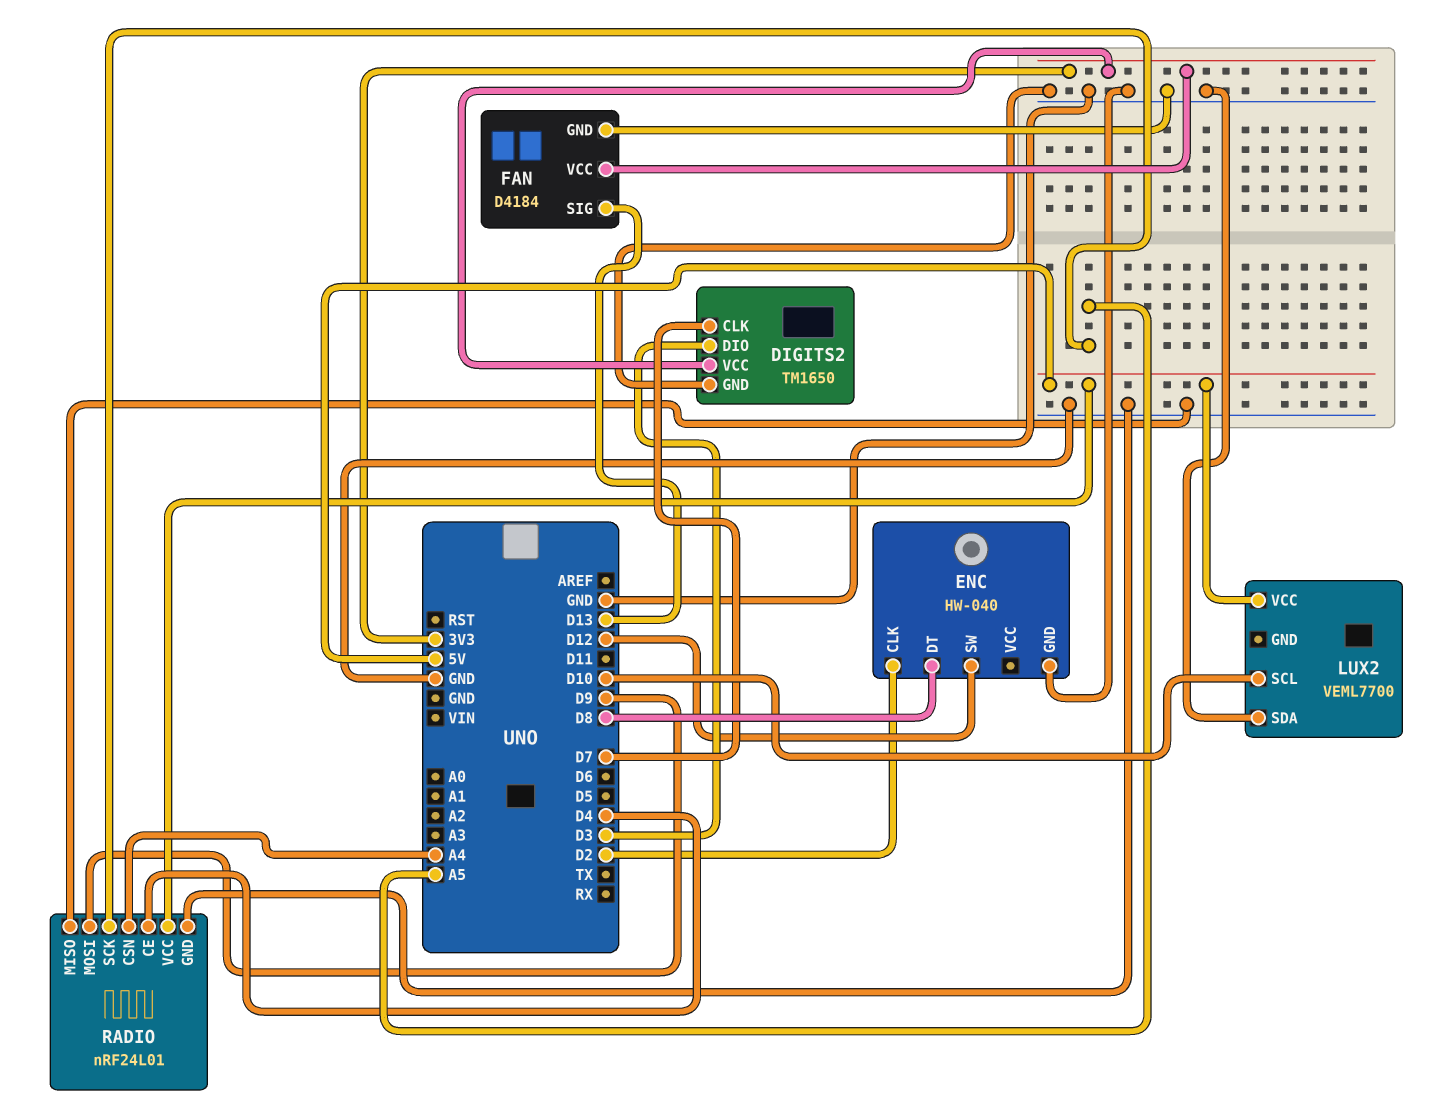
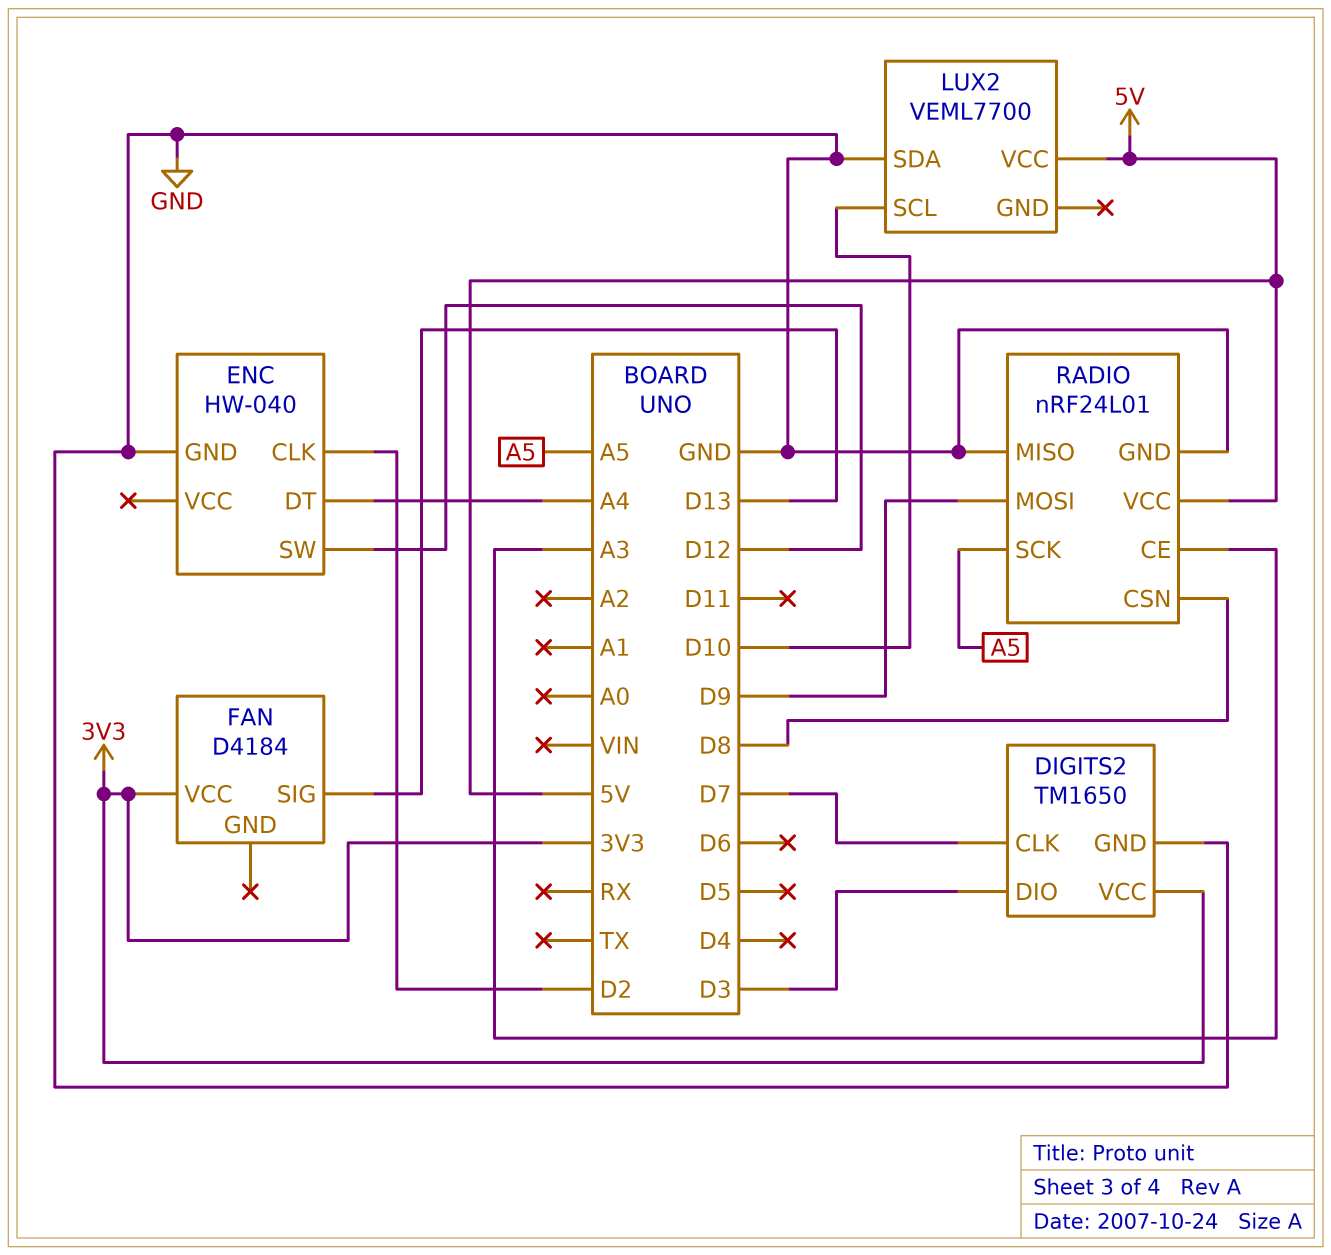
ENC pin DT: D8 -> A4
FAN pin GND: GND -> none
RADIO pin CE: D4 -> A3
RADIO pin CSN: A4 -> D8

